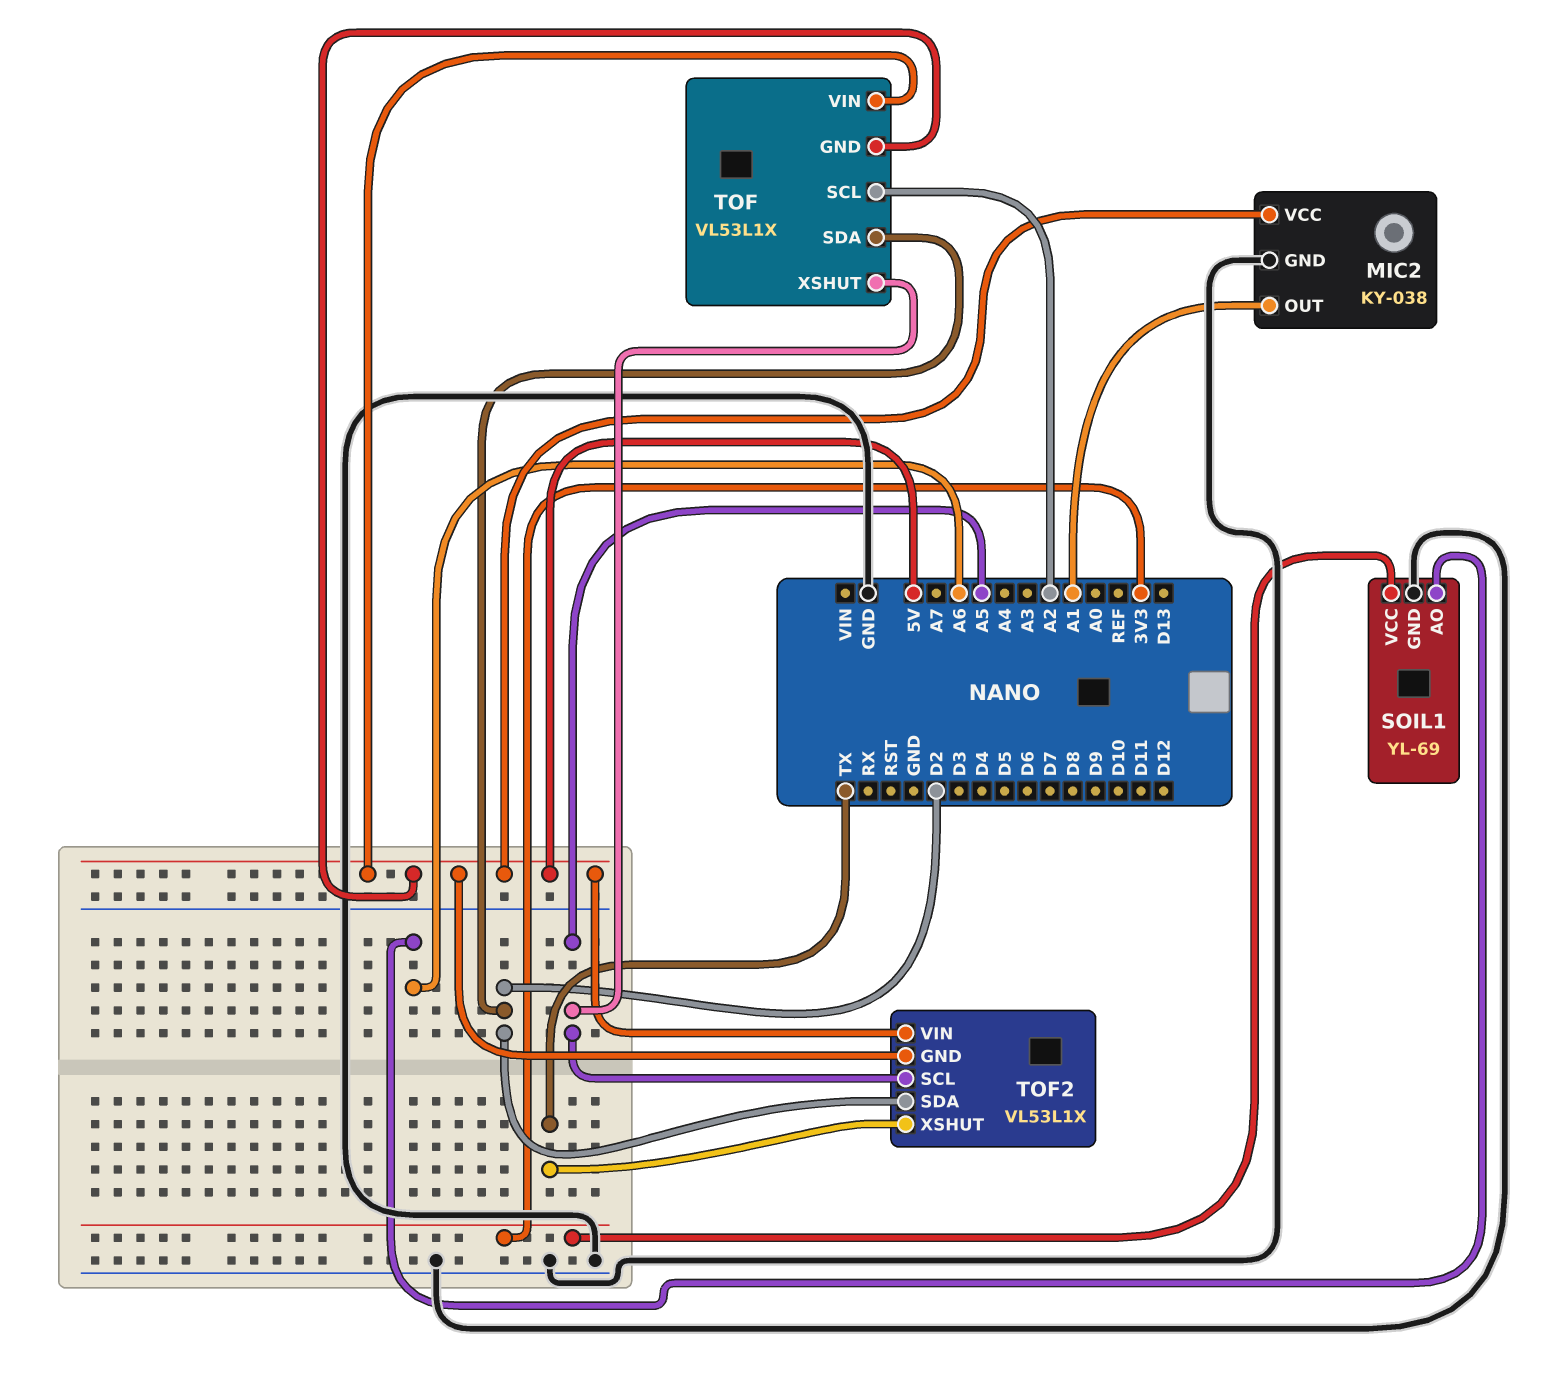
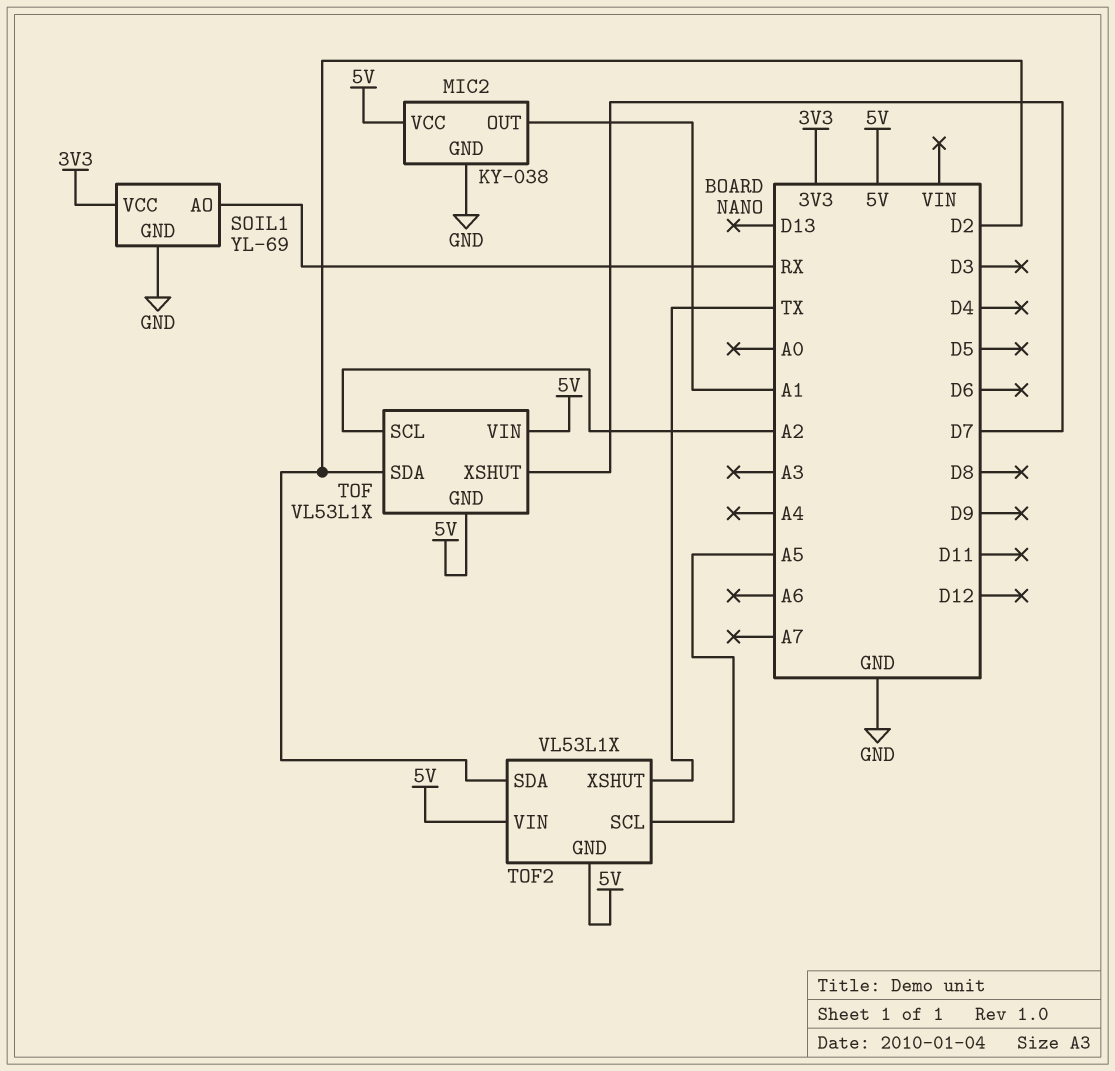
SOIL1 pin AO: A6 -> RX
TOF pin XSHUT: A5 -> D7

